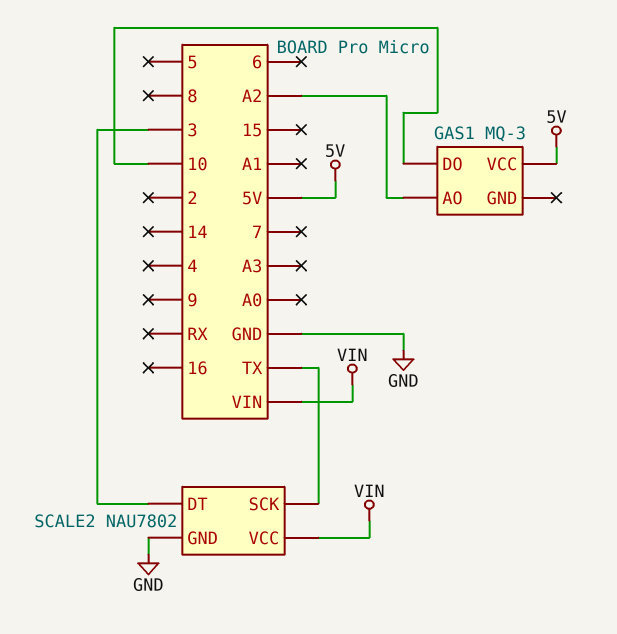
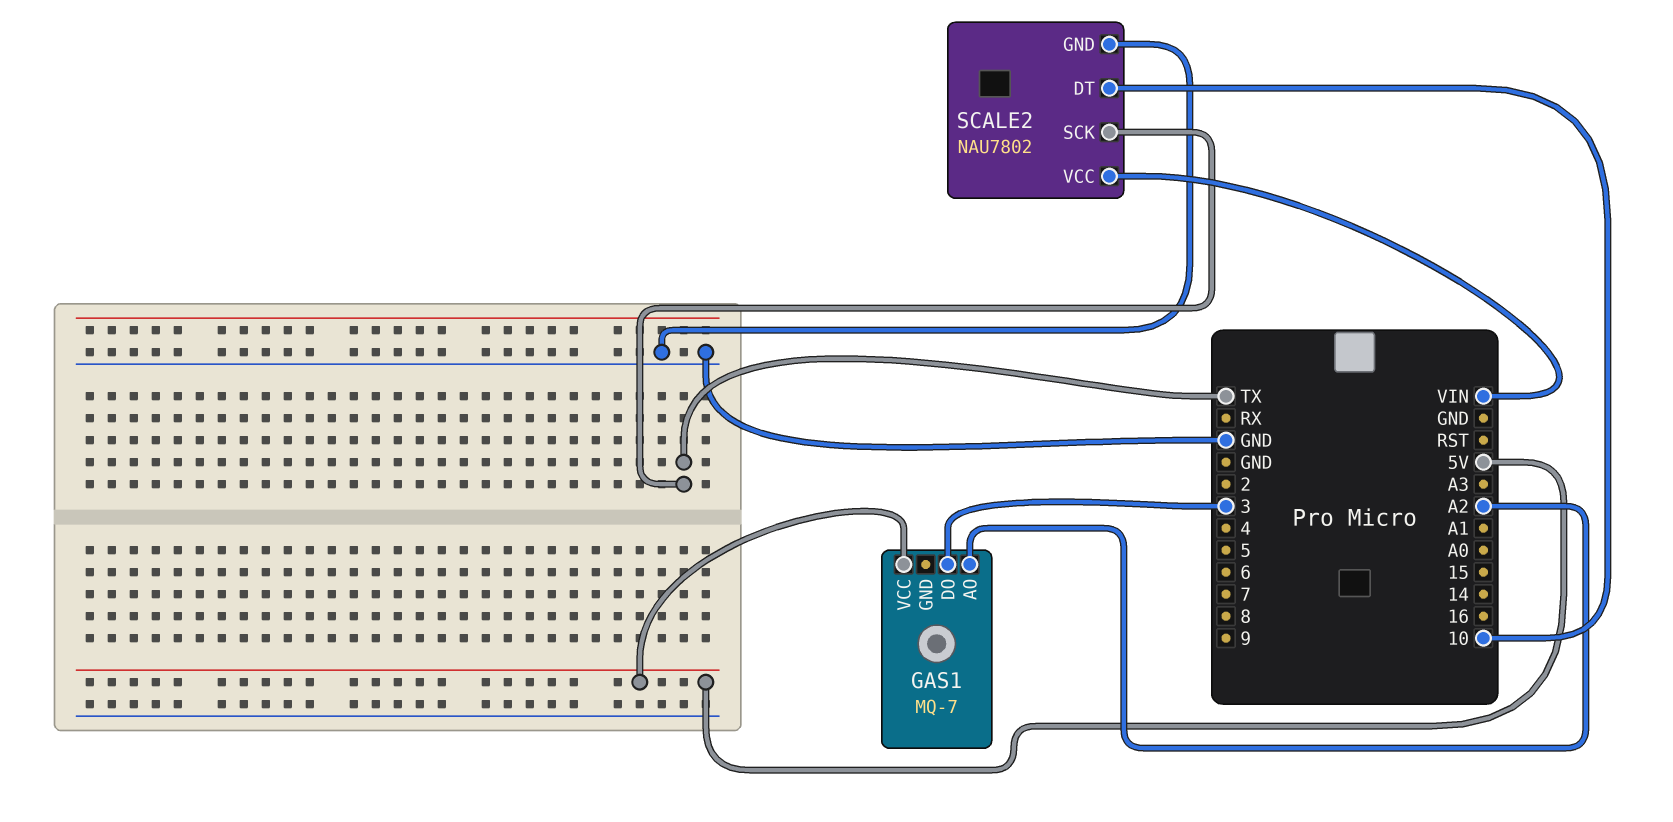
GAS1: MQ-3 -> MQ-7
GAS1 pin DO: 10 -> 3
SCALE2 pin DT: 3 -> 10

